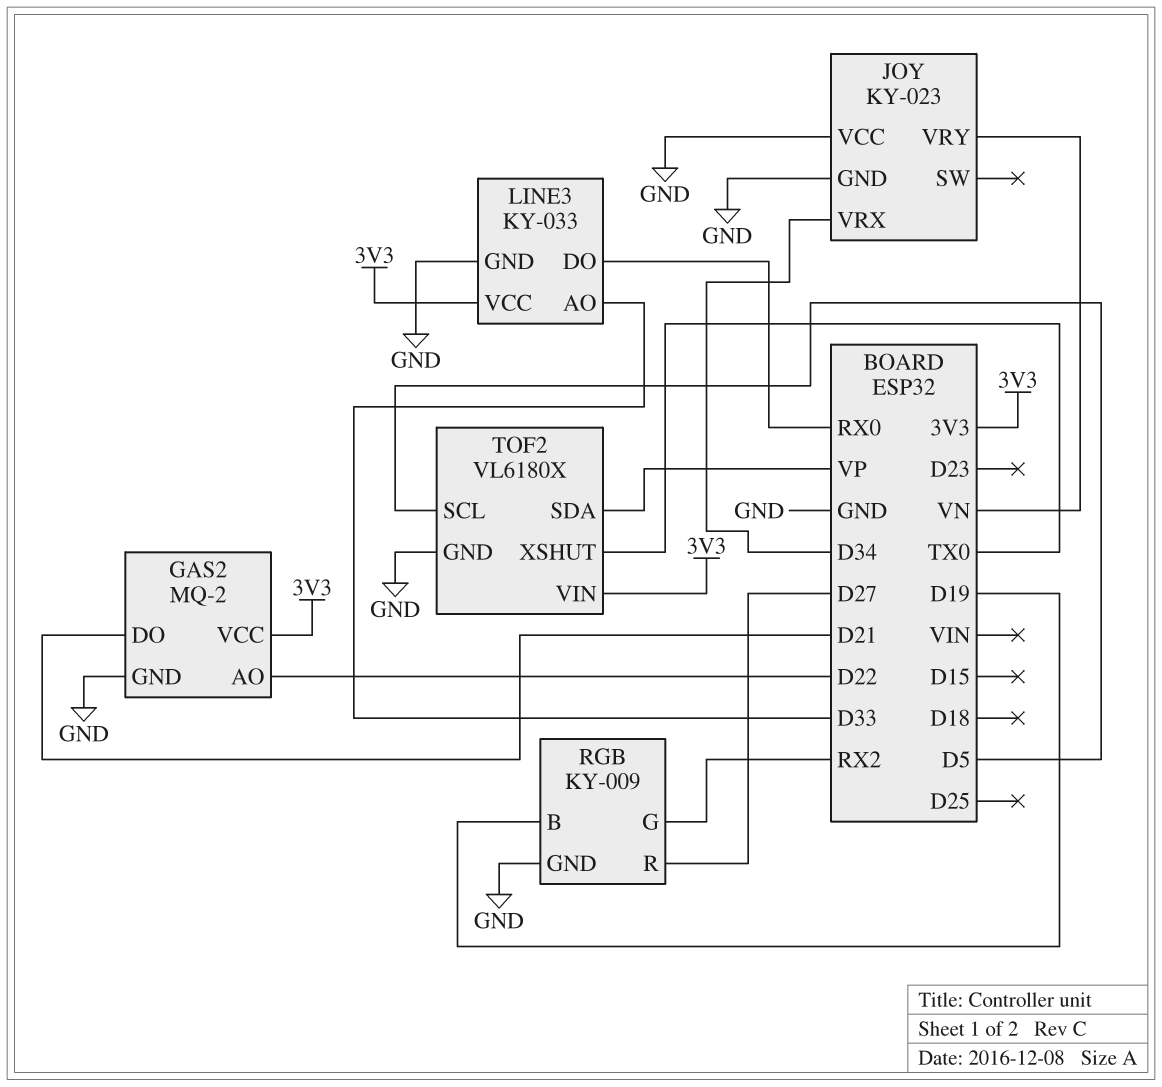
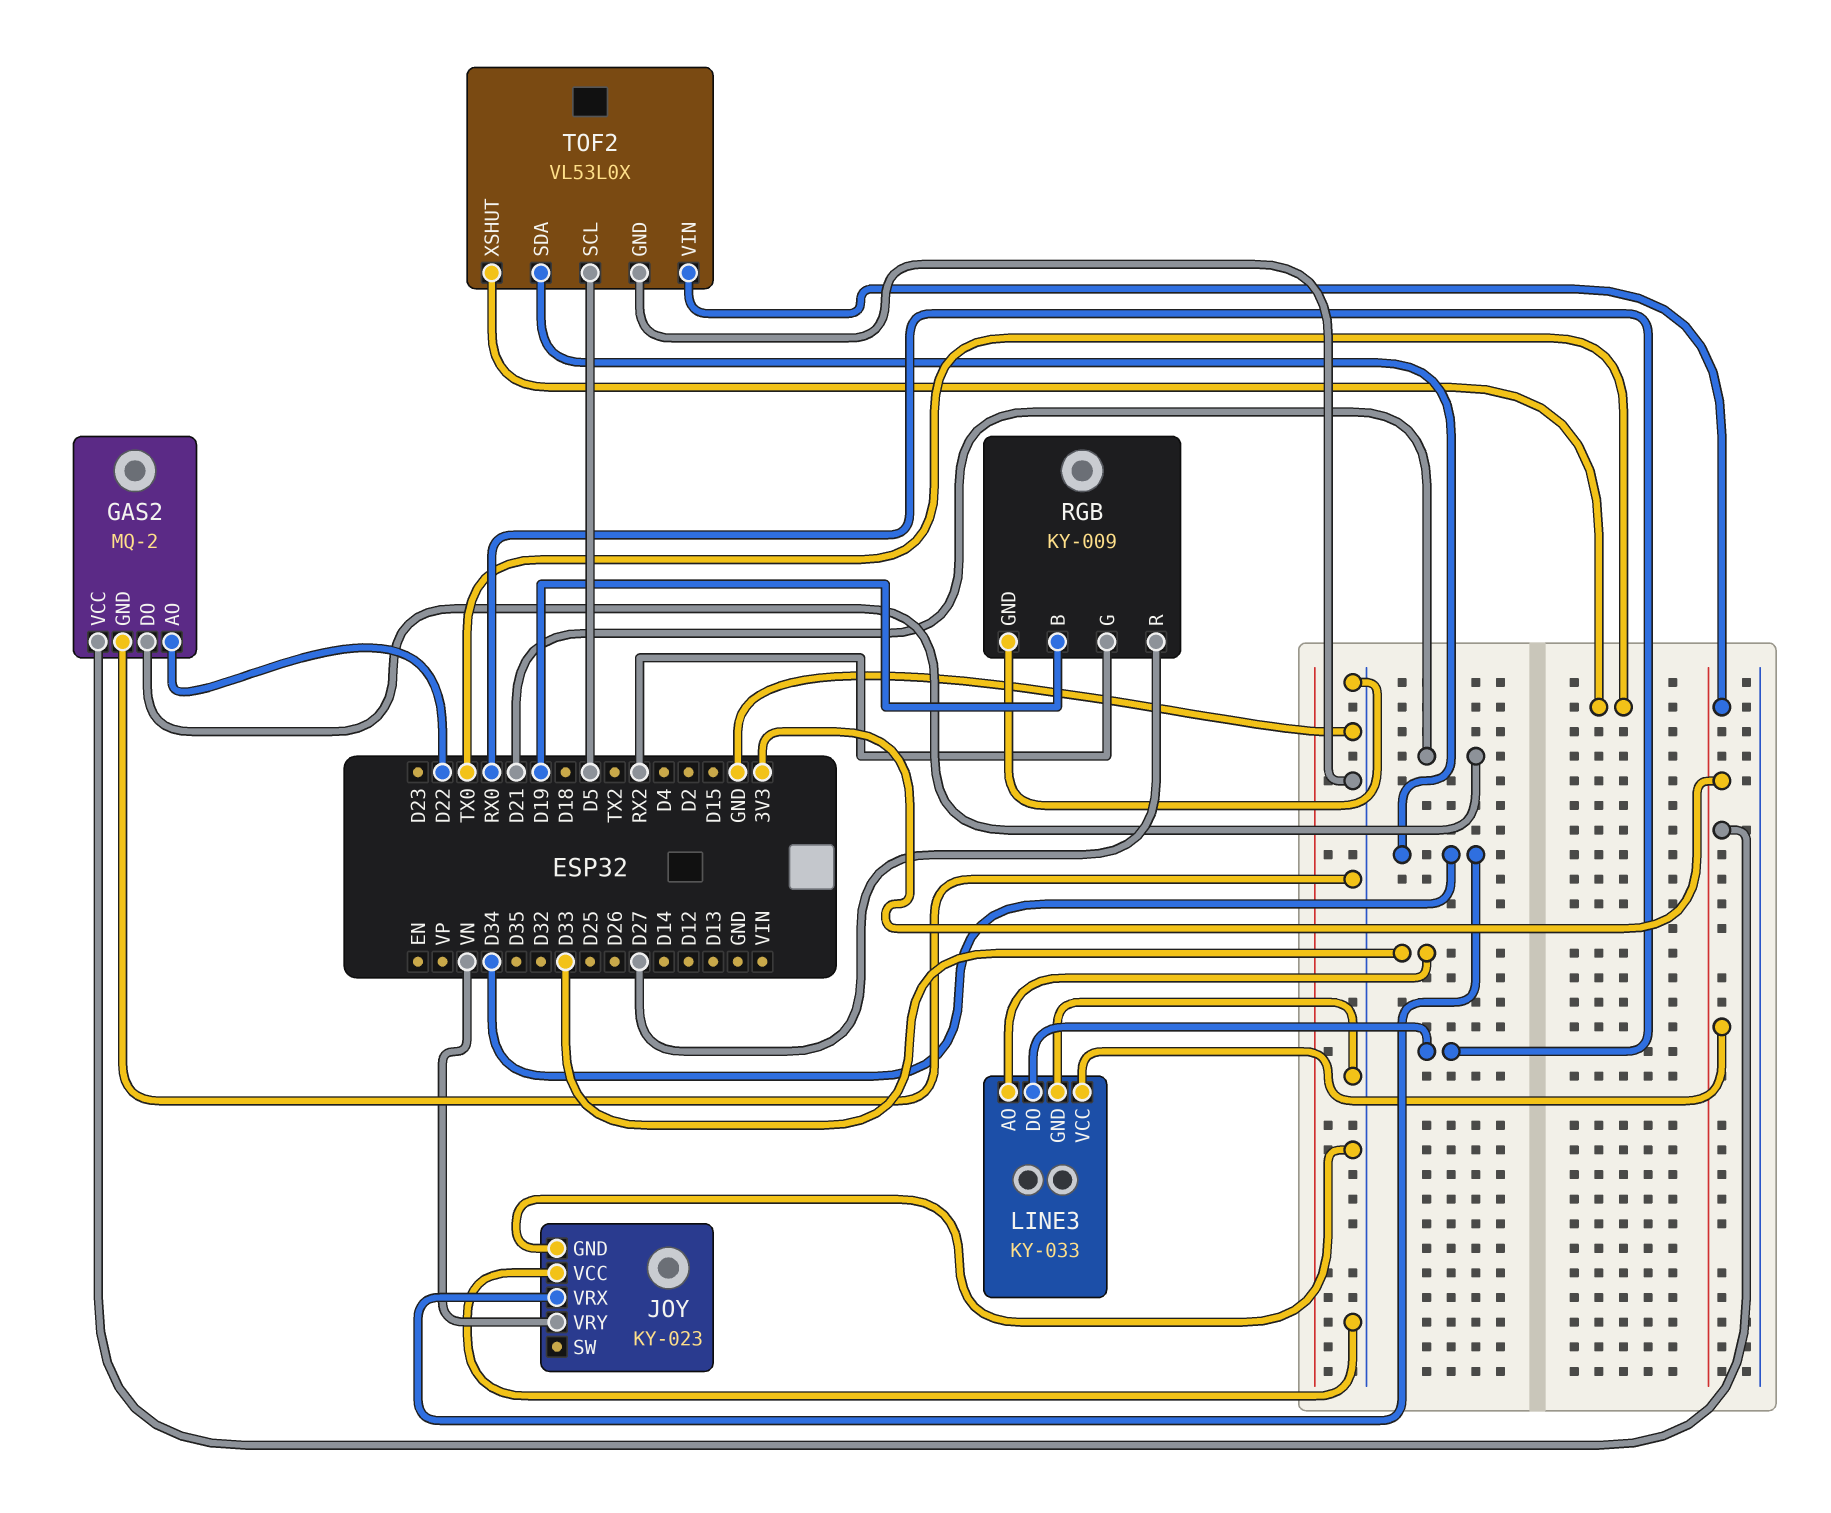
TOF2: VL6180X -> VL53L0X
TOF2 pin SDA: VP -> D34

